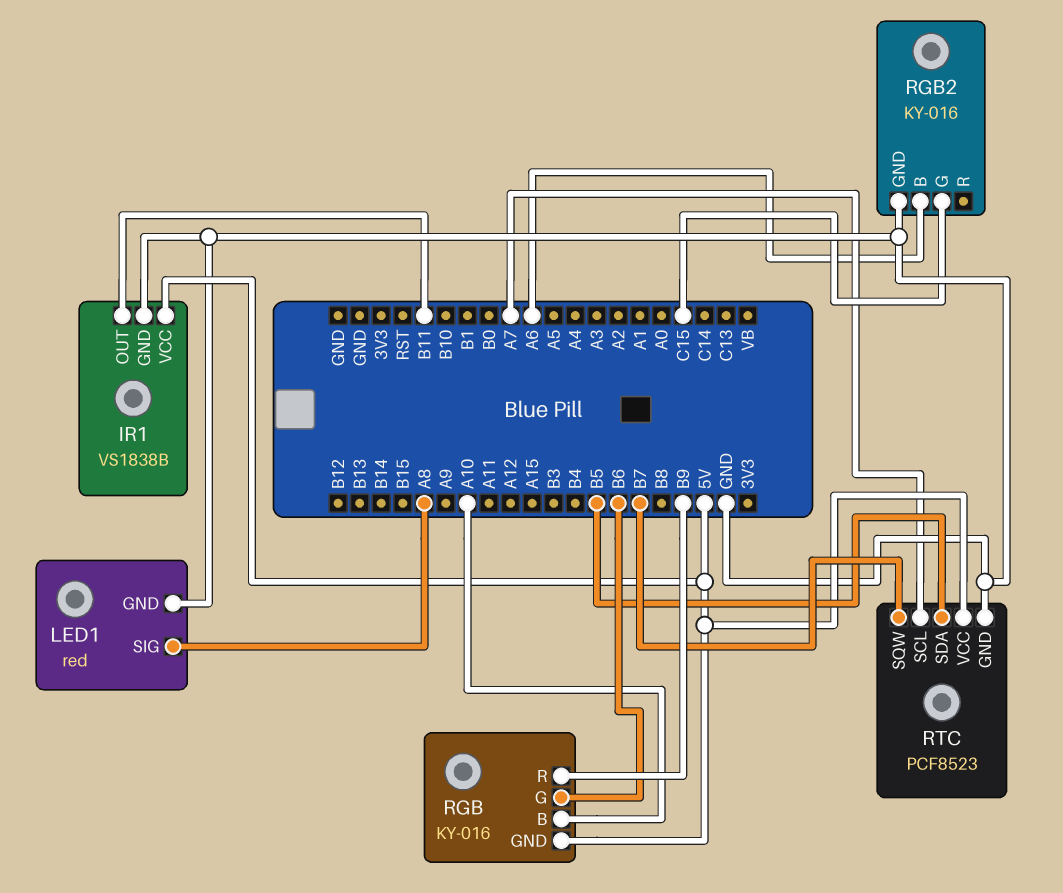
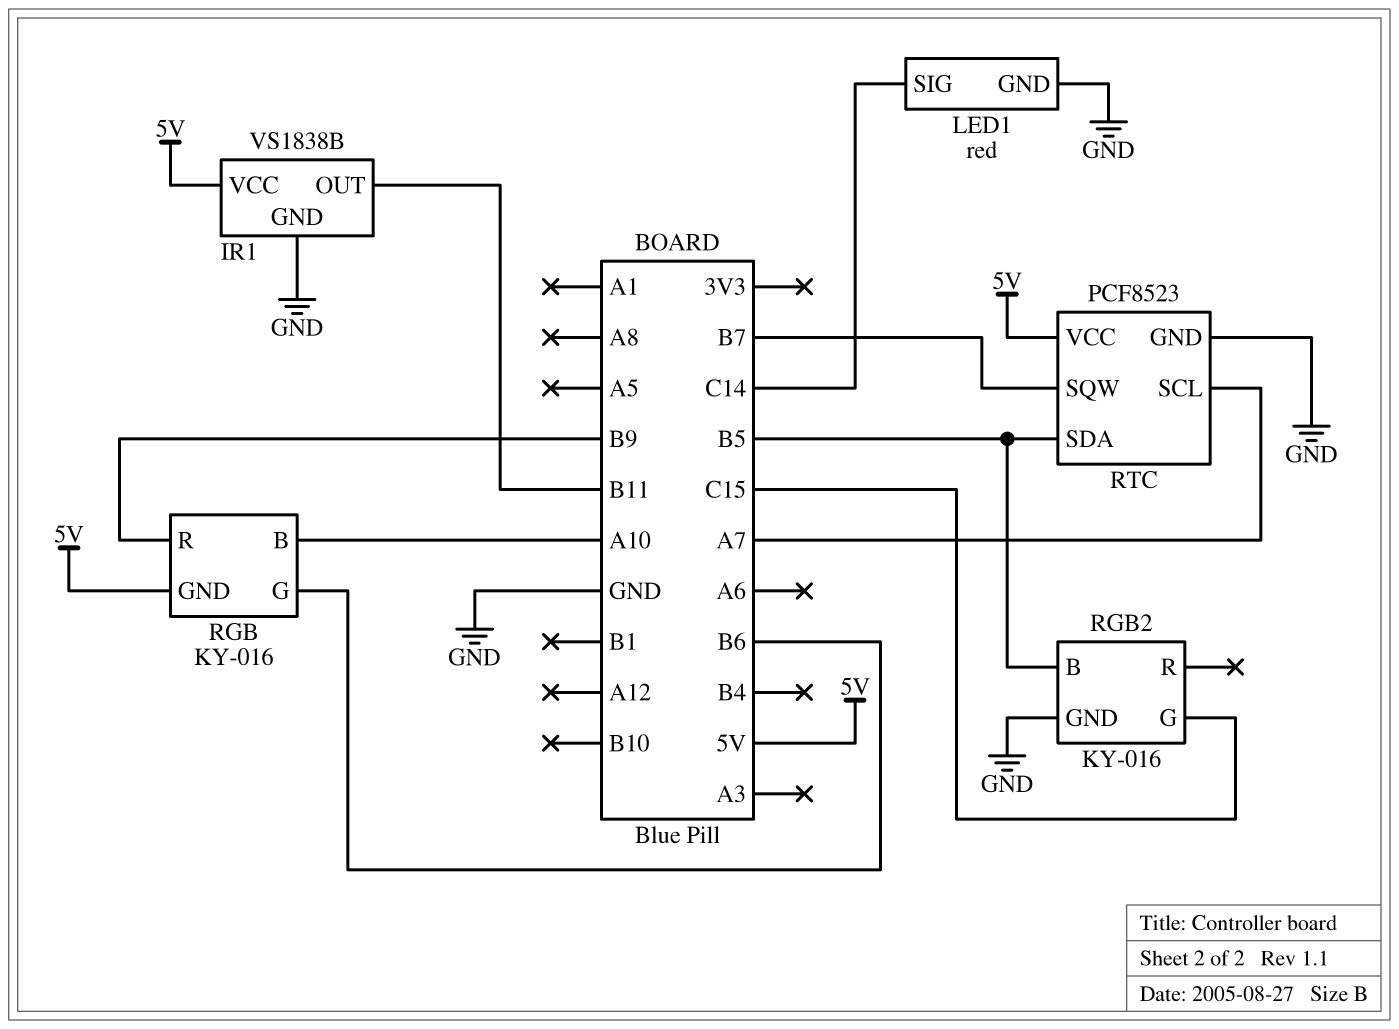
LED1 pin SIG: A8 -> C14
RGB2 pin B: A6 -> B5

